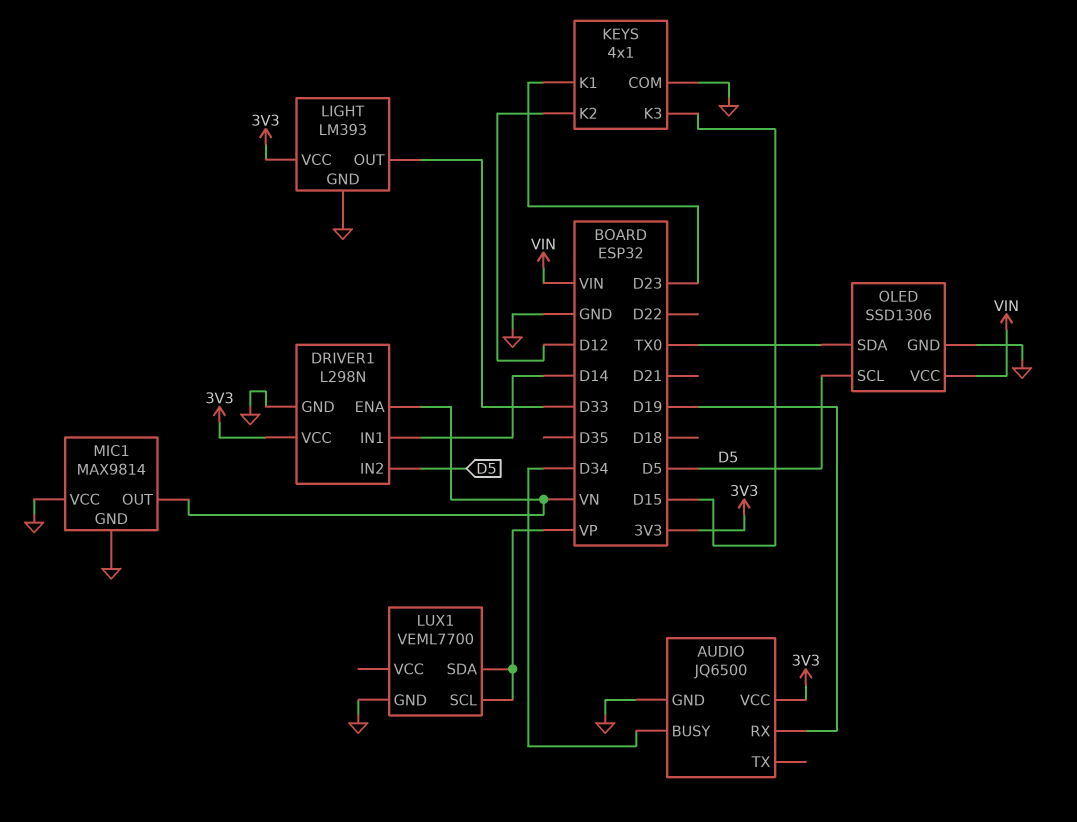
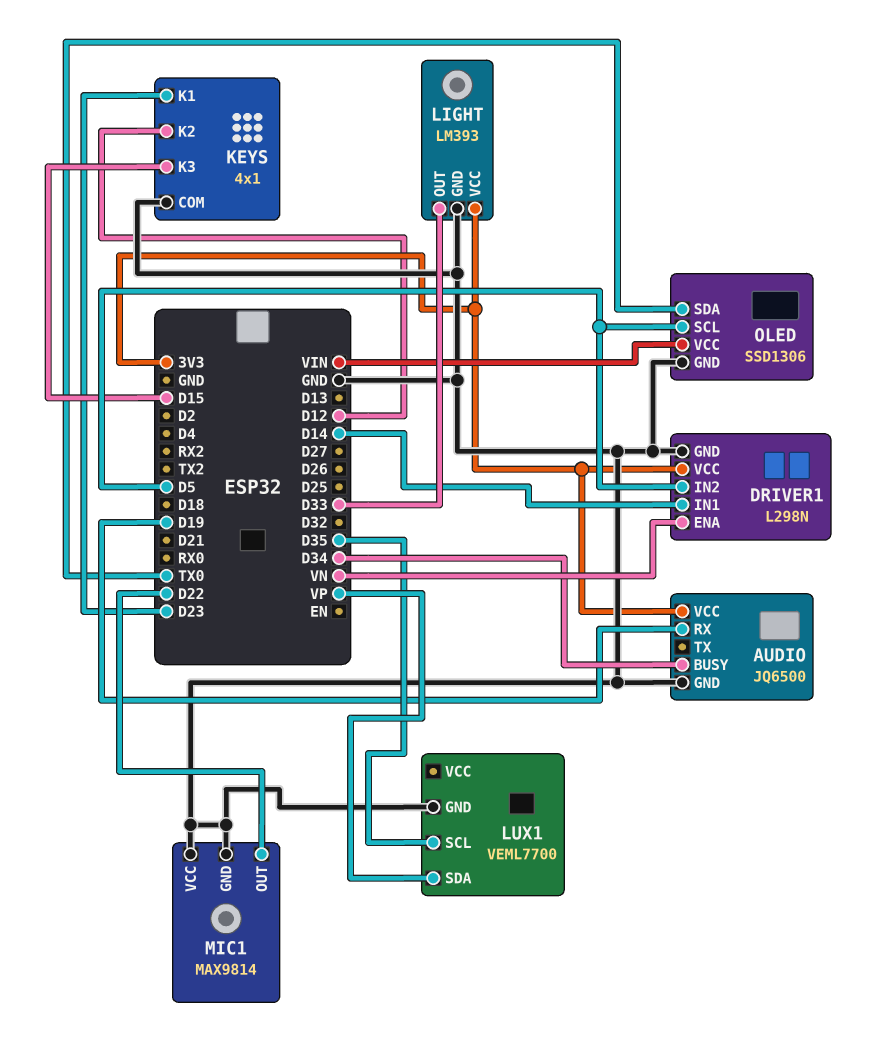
LUX1 pin SCL: VP -> D35
MIC1 pin OUT: VN -> D22

